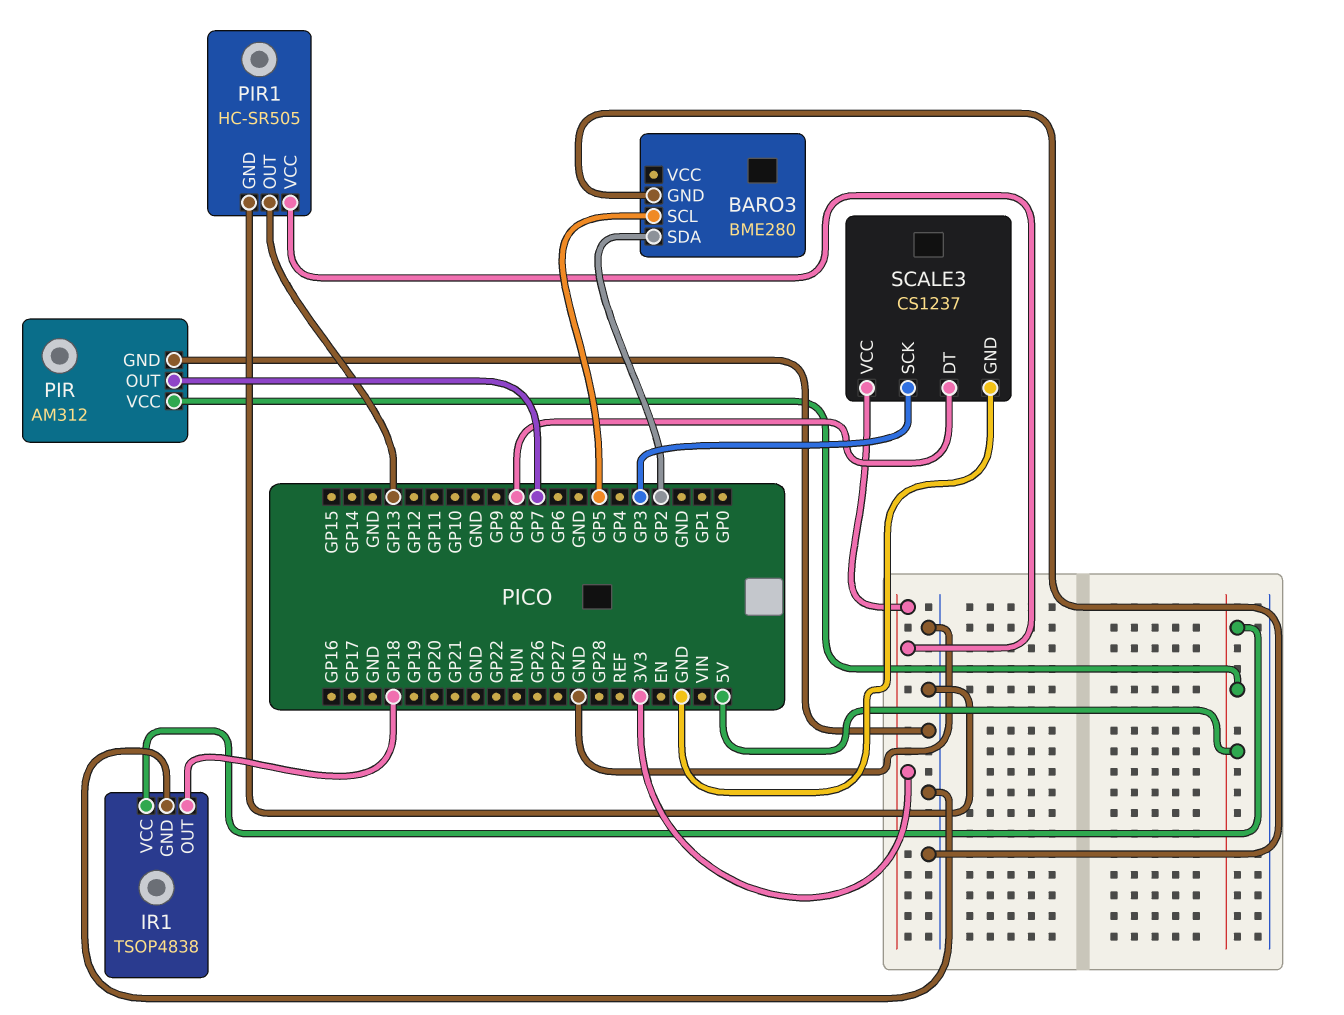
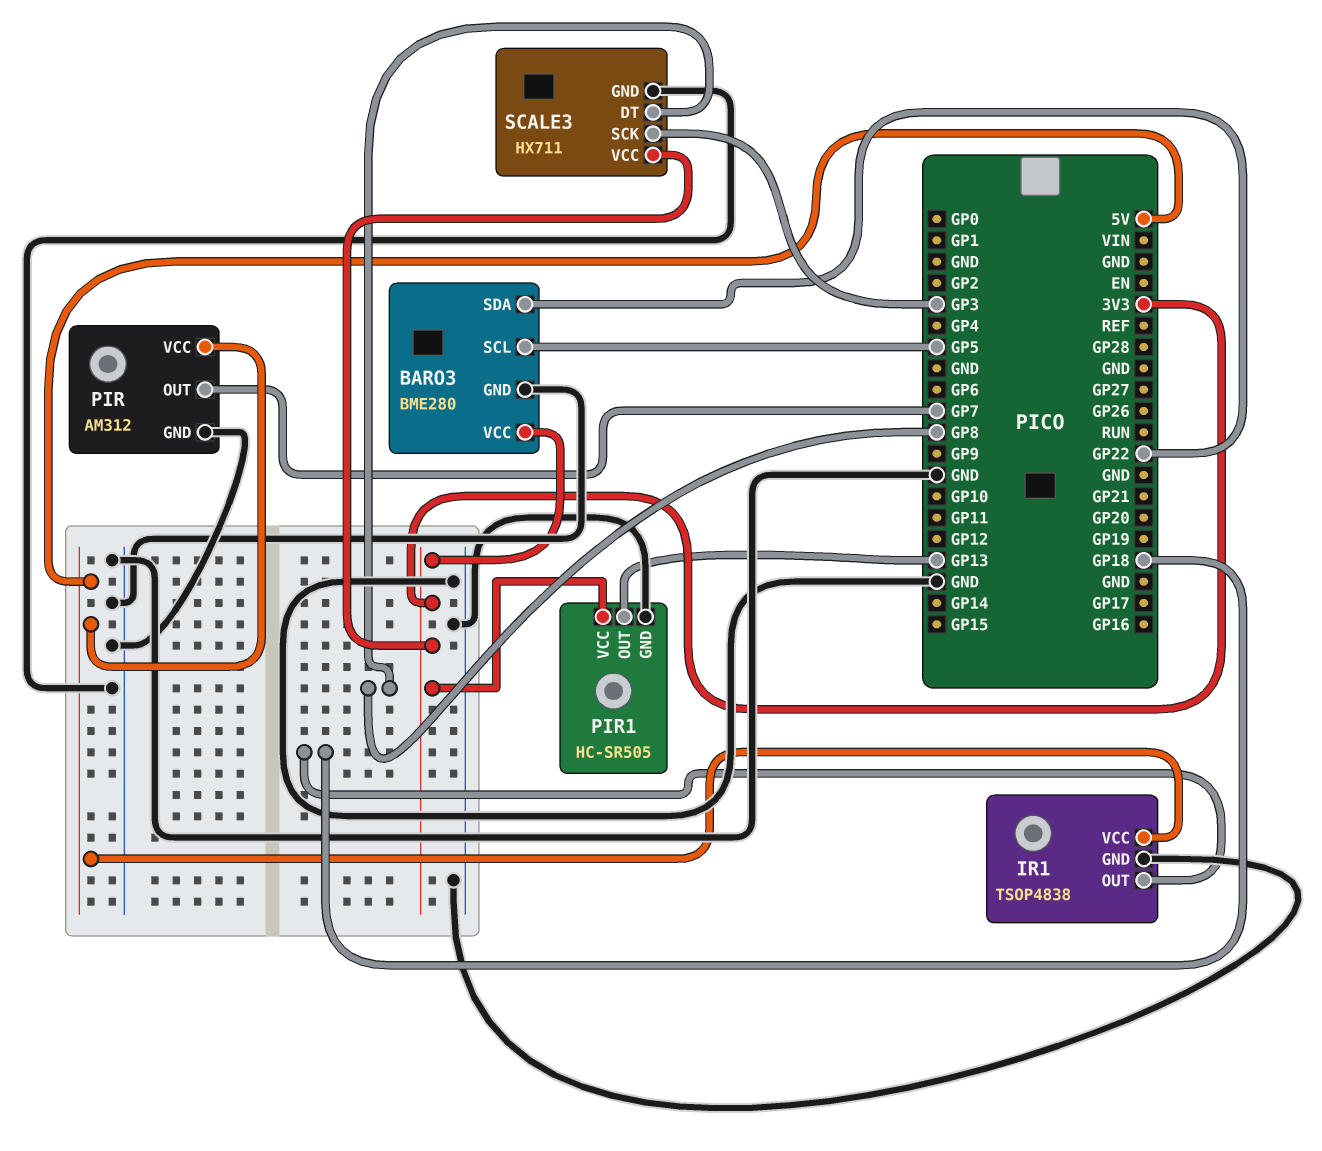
BARO3 pin SDA: GP2 -> GP22
BARO3 pin VCC: none -> 3V3
SCALE3: CS1237 -> HX711

